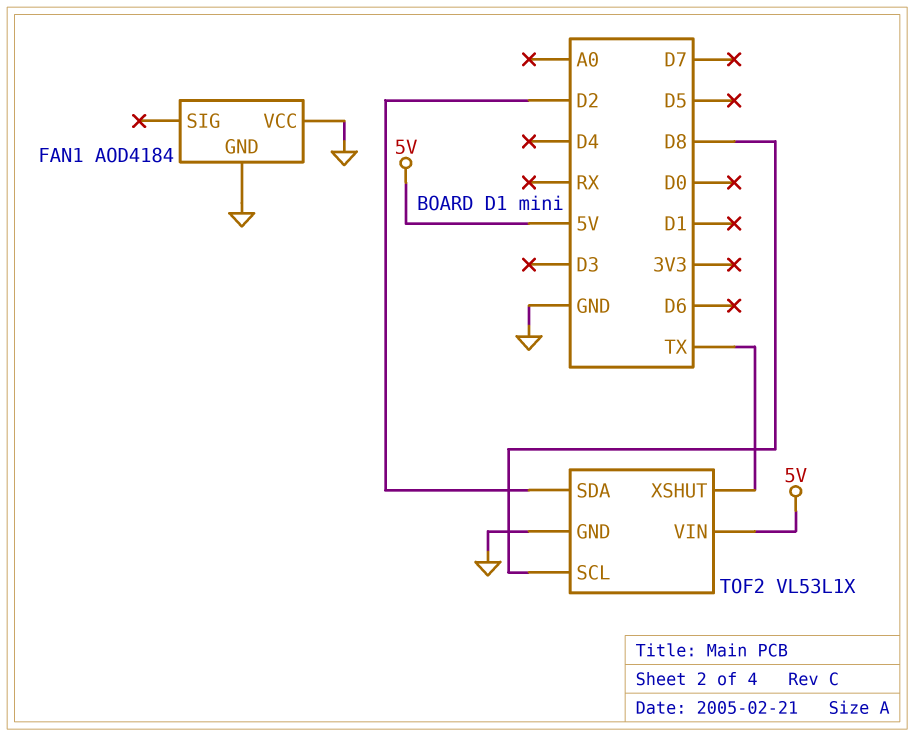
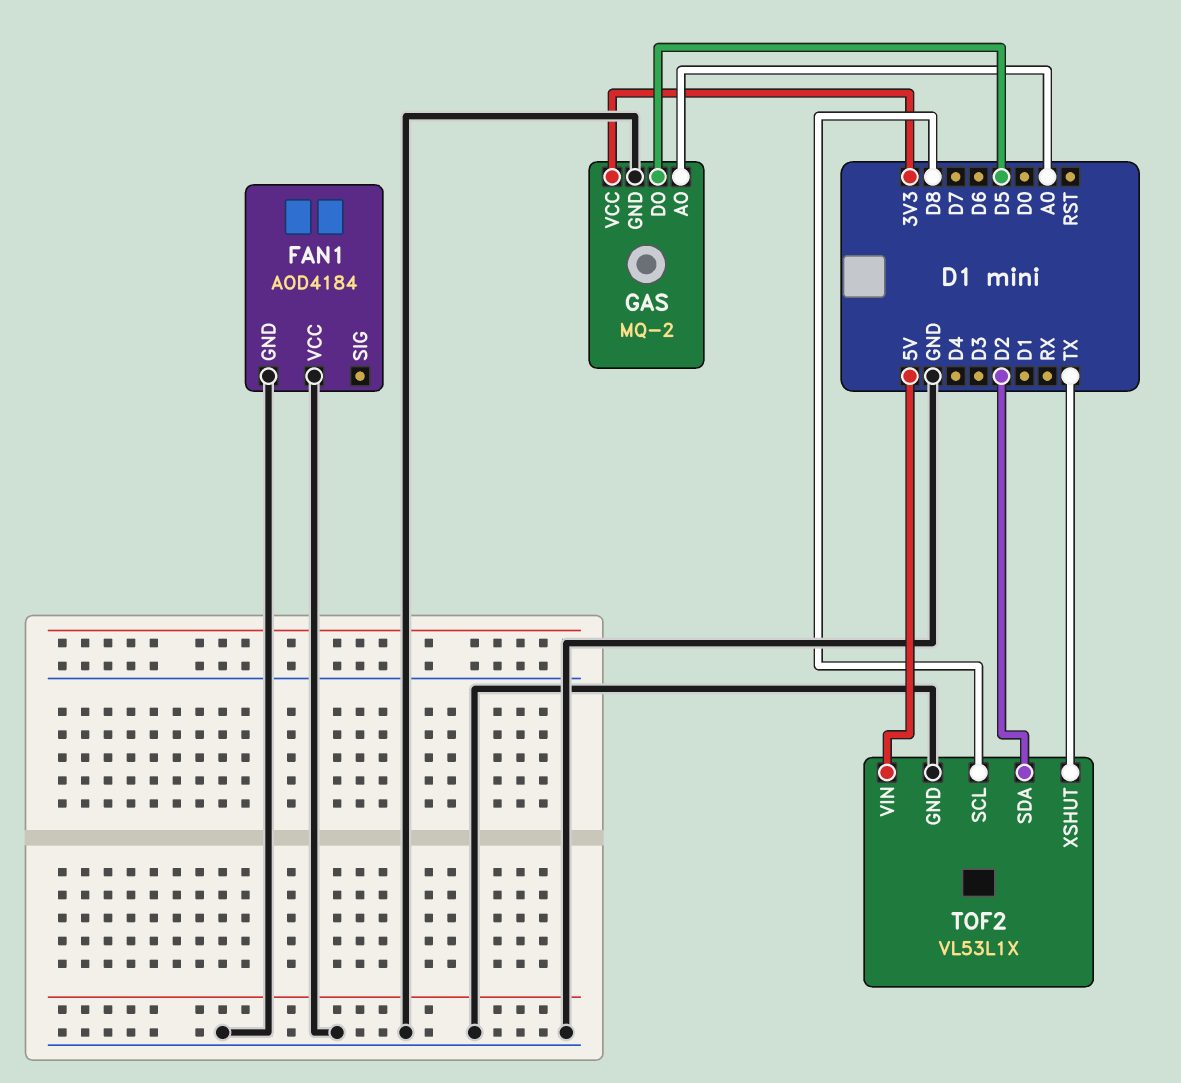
GAS: none -> MQ-2
GAS pin AO: none -> A0
GAS pin DO: none -> D5
GAS pin GND: none -> GND
GAS pin VCC: none -> 3V3

